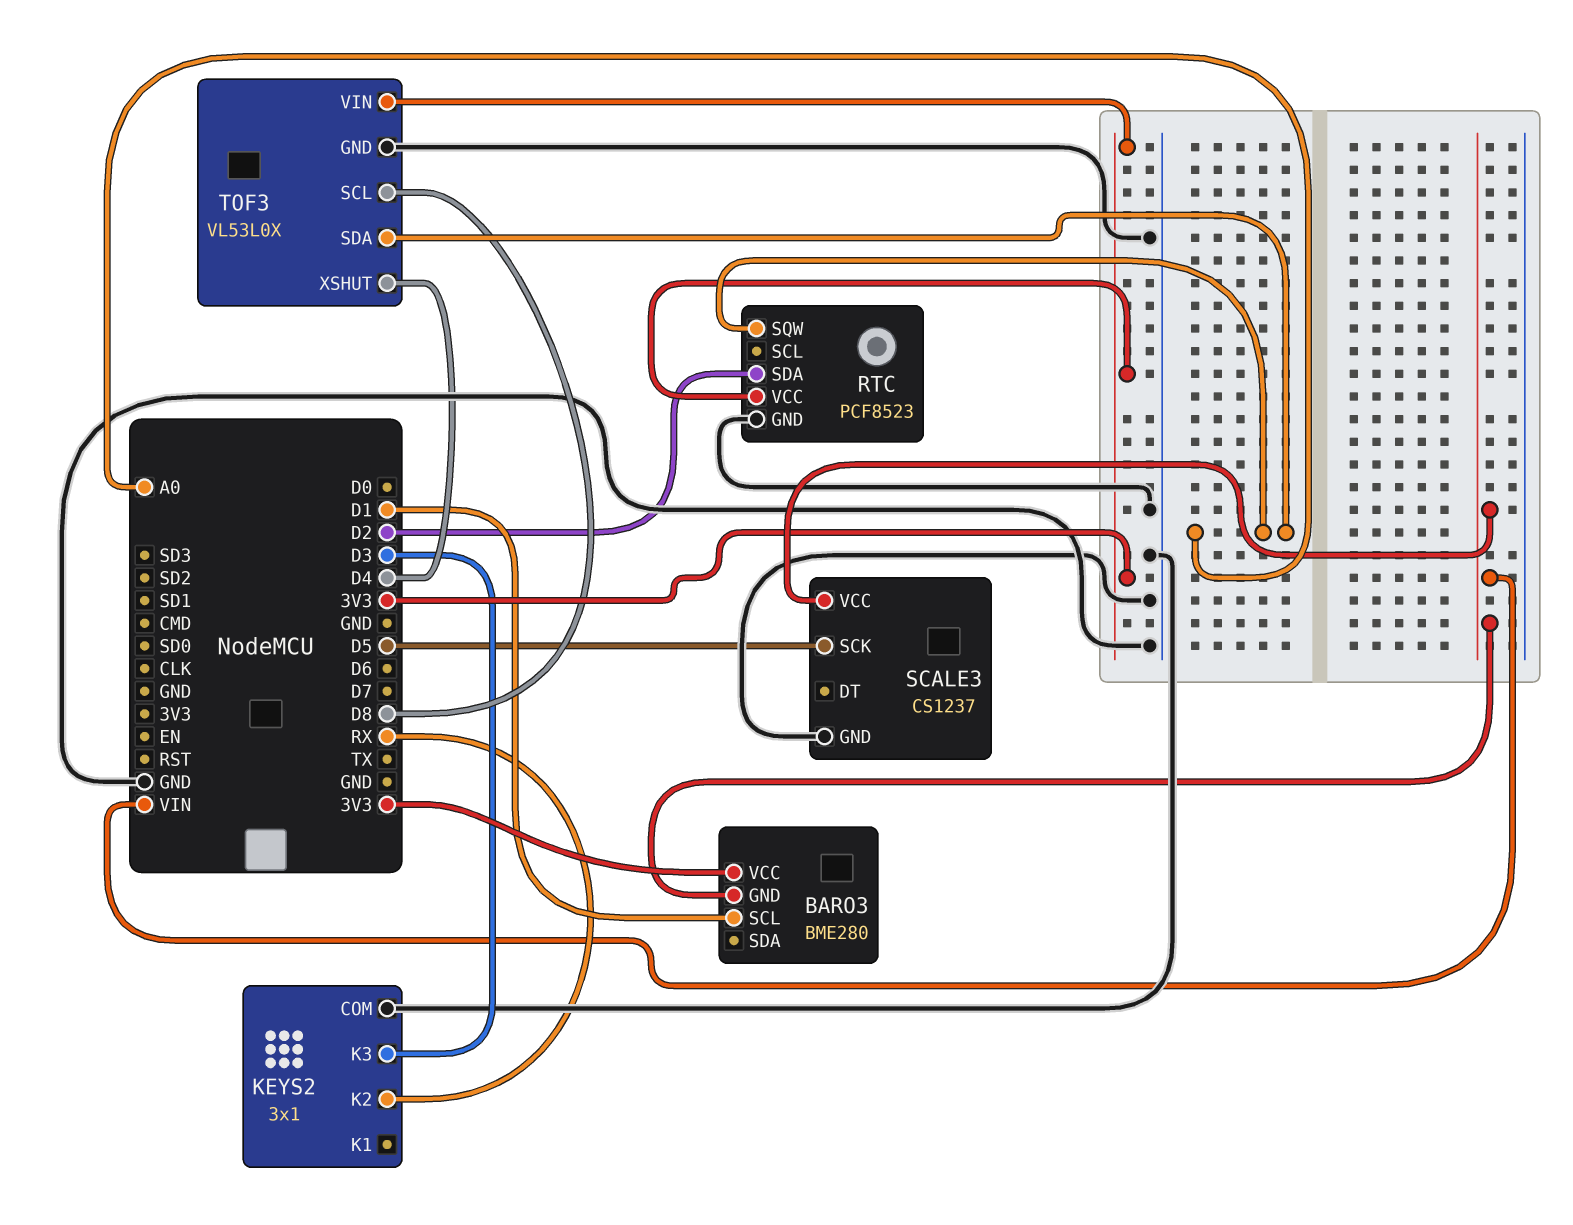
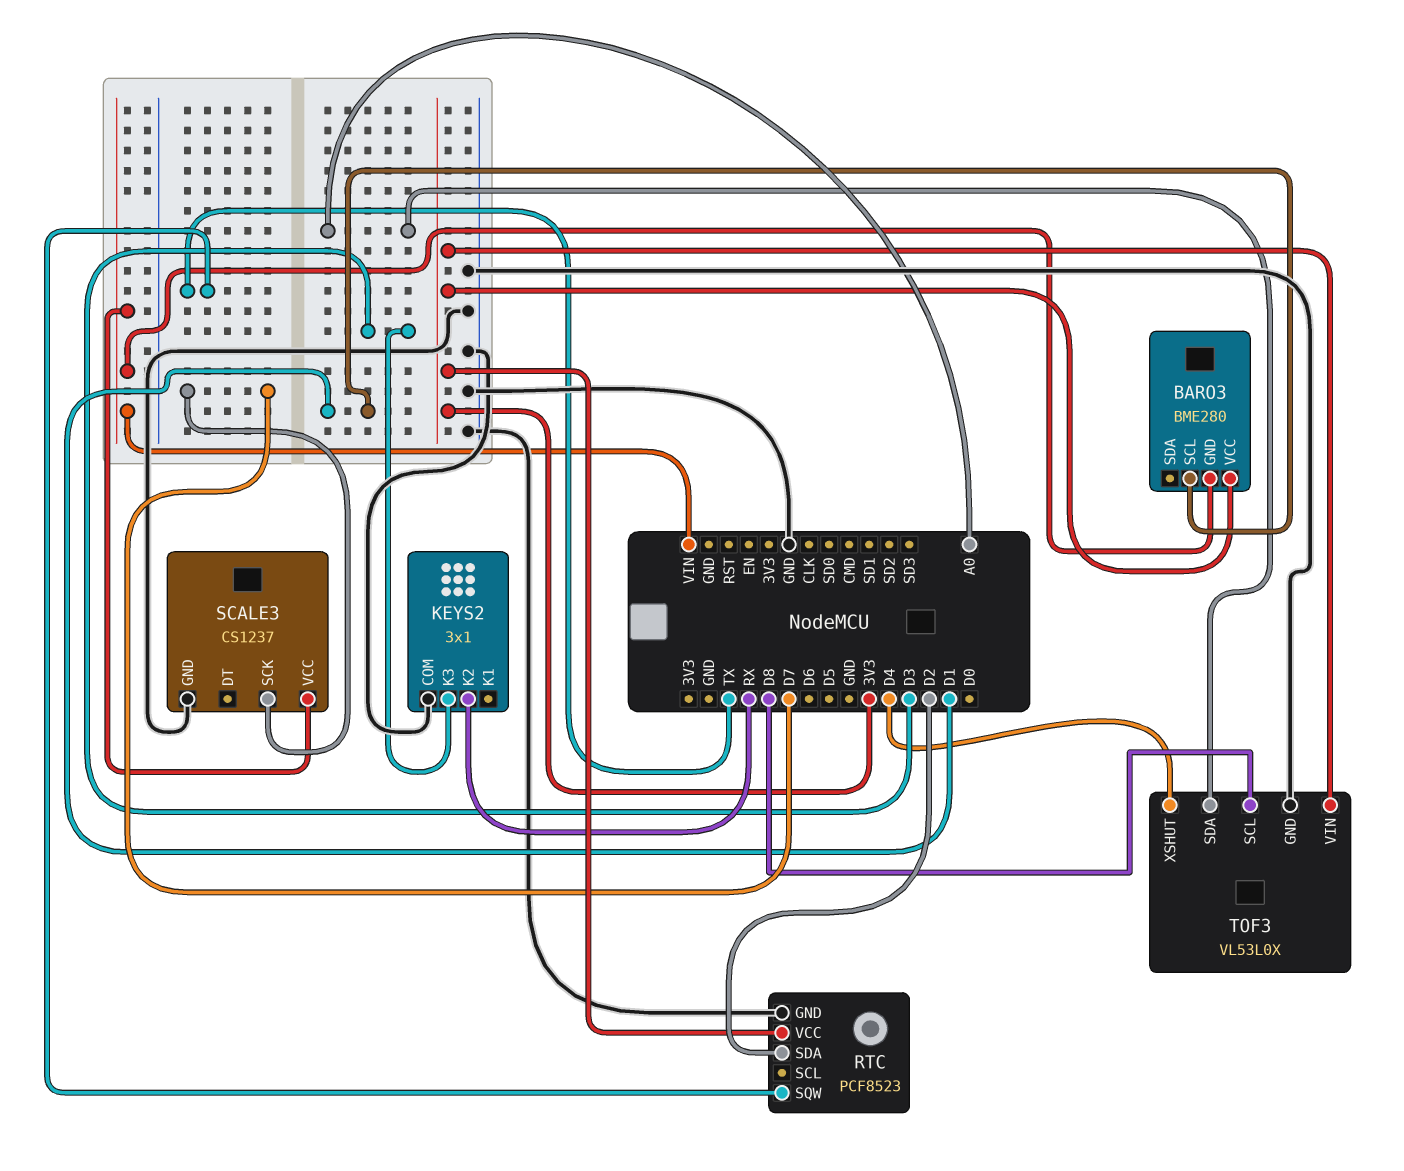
RTC pin SQW: A0 -> TX
SCALE3 pin SCK: D5 -> D7

